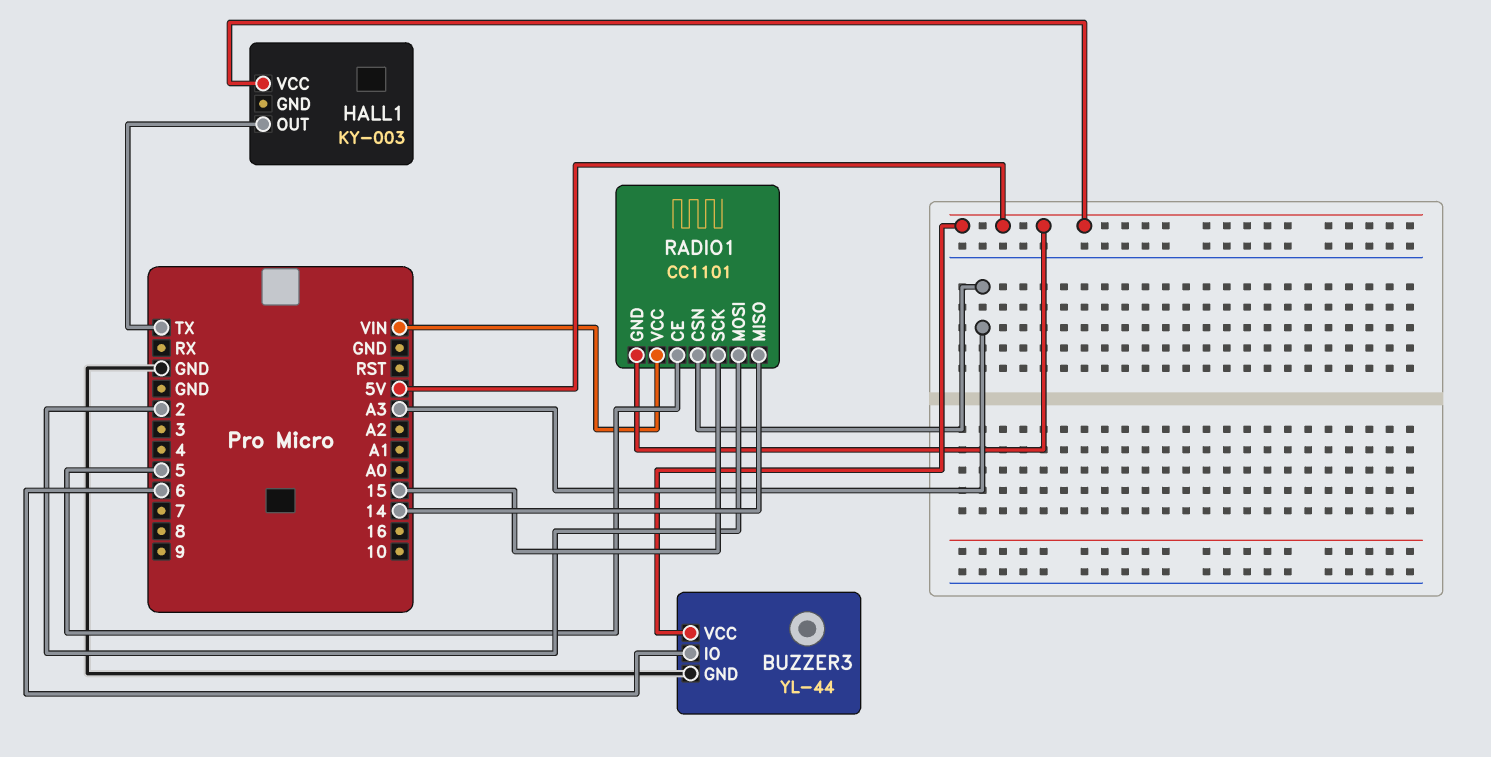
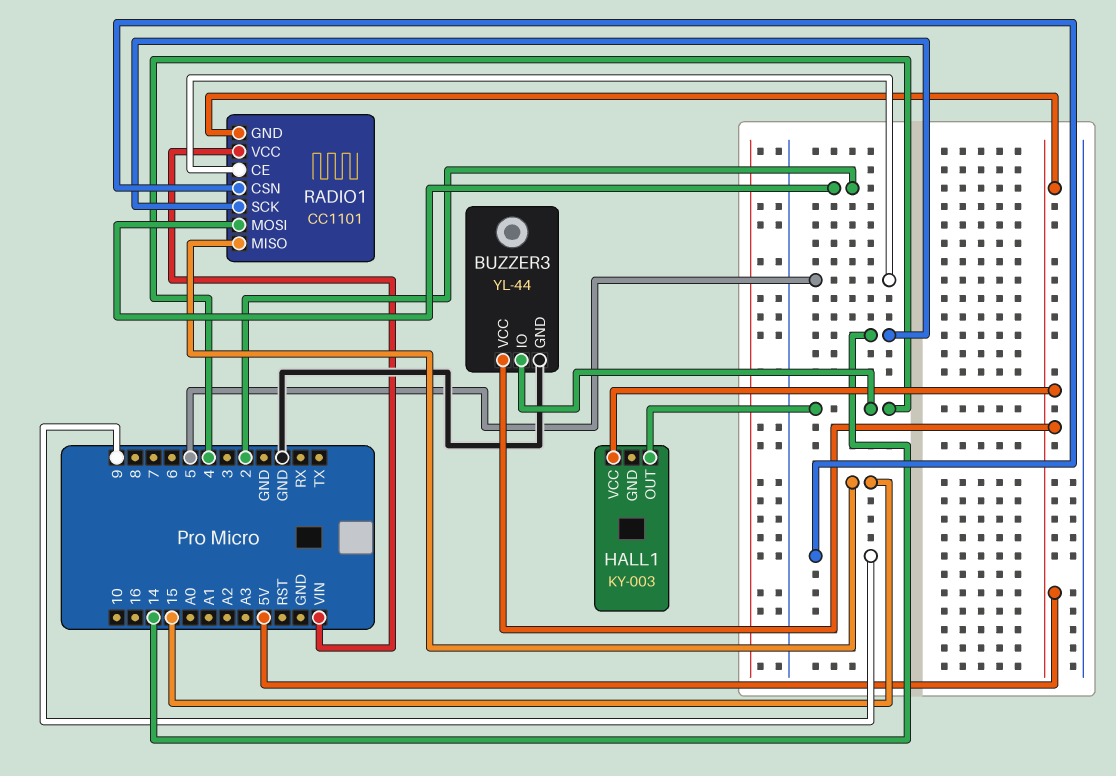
BUZZER3 pin IO: 6 -> 4
HALL1 pin OUT: TX -> 4
RADIO1 pin CSN: A3 -> 9
RADIO1 pin MISO: 14 -> 15
RADIO1 pin SCK: 15 -> 14

